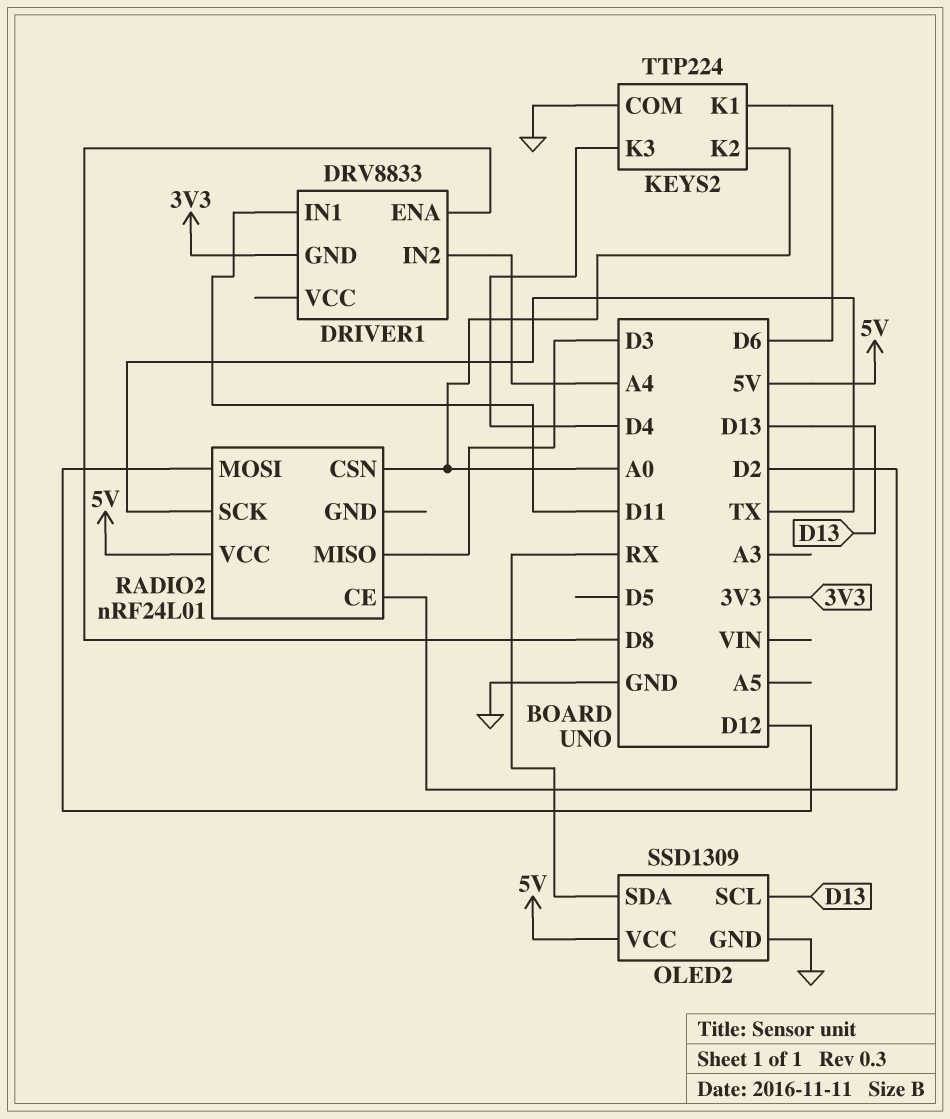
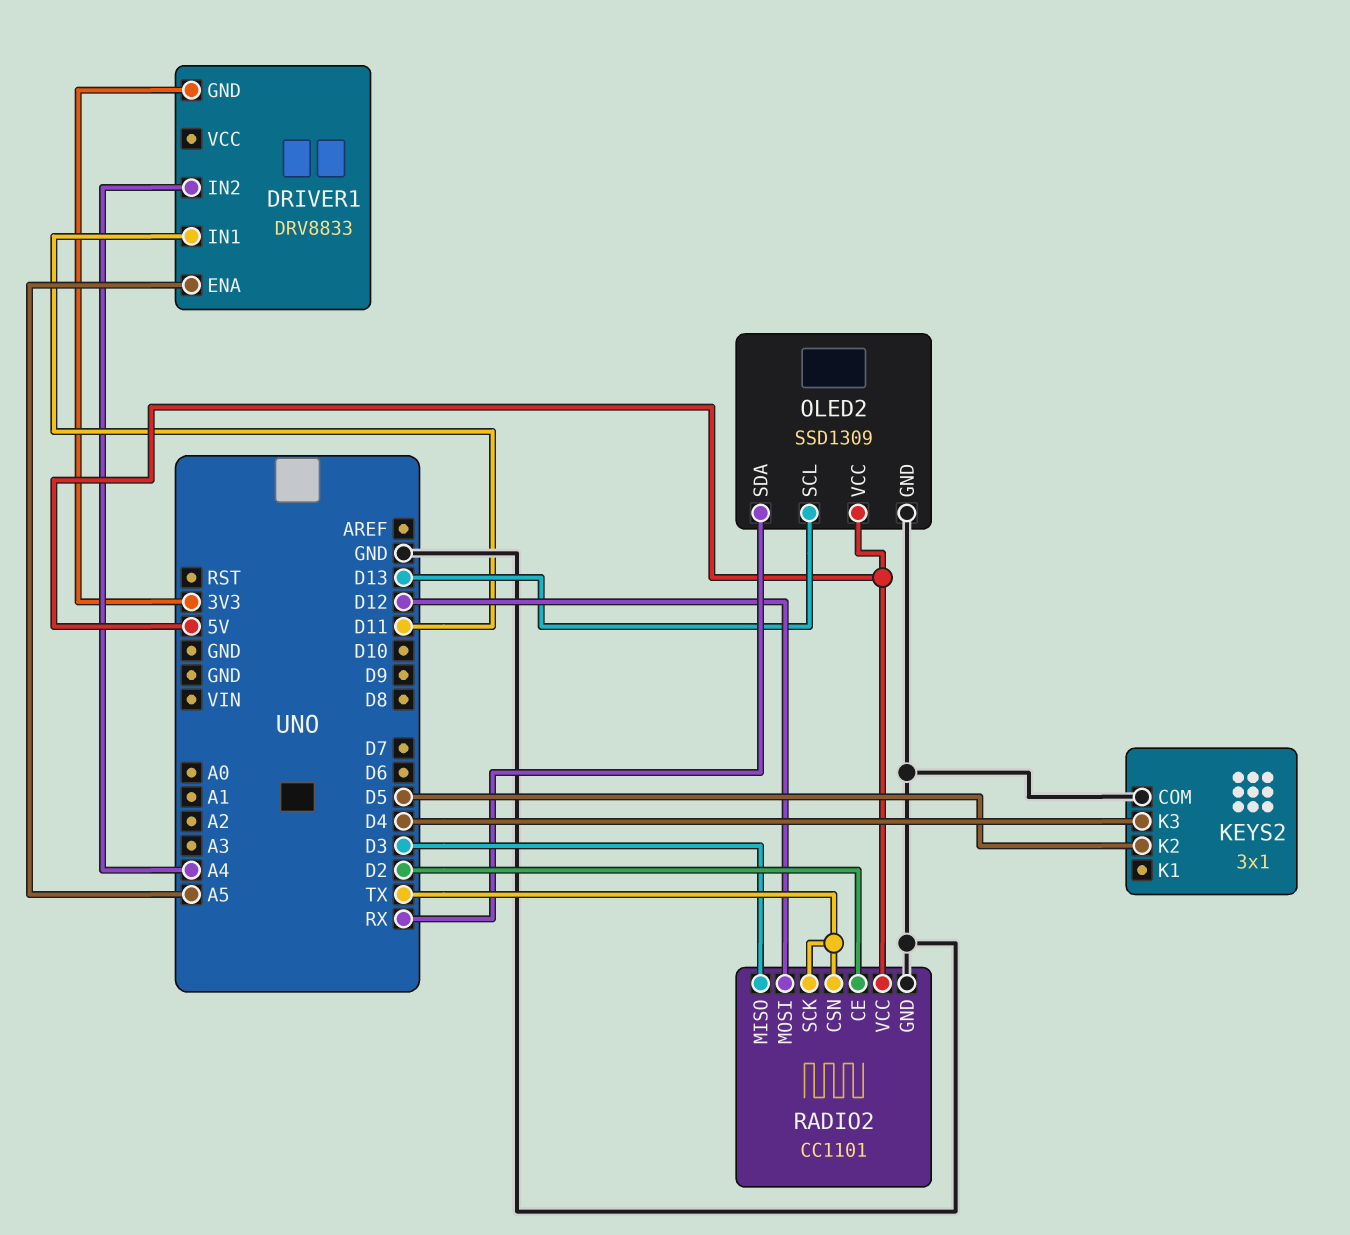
DRIVER1 pin ENA: D8 -> A5
KEYS2: TTP224 -> 3x1
KEYS2 pin K1: D6 -> none
KEYS2 pin K2: A0 -> D5
RADIO2: nRF24L01 -> CC1101
RADIO2 pin CSN: A0 -> TX
RADIO2 pin GND: none -> GND

